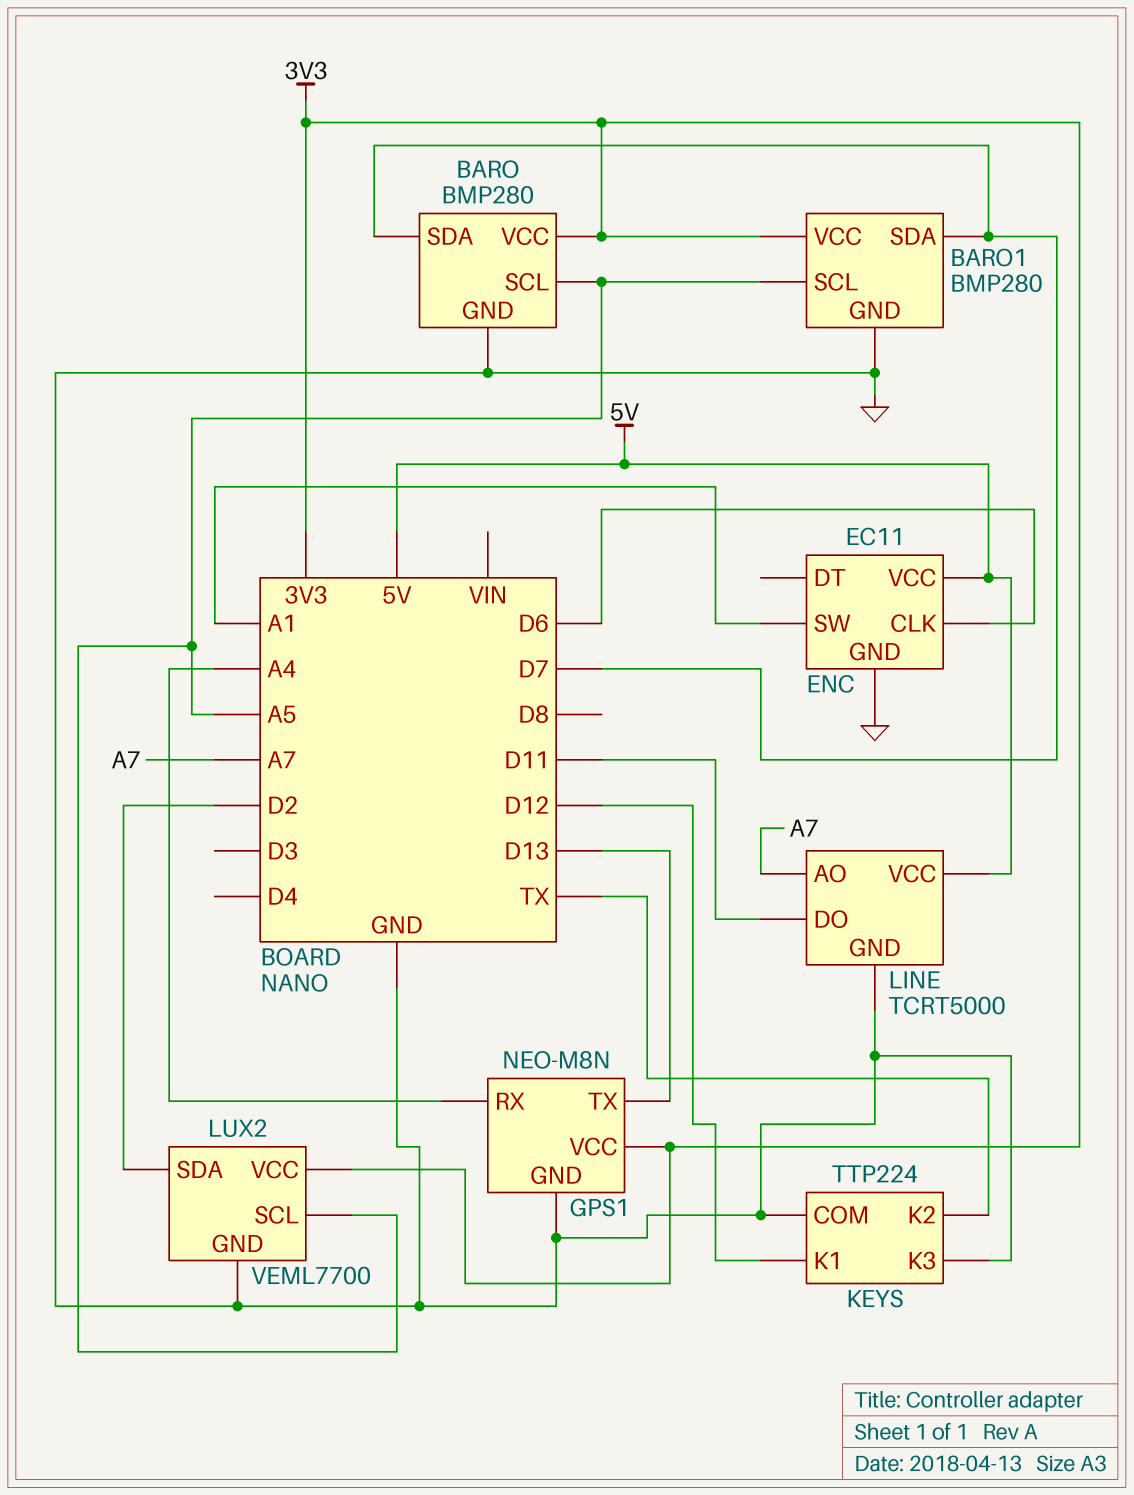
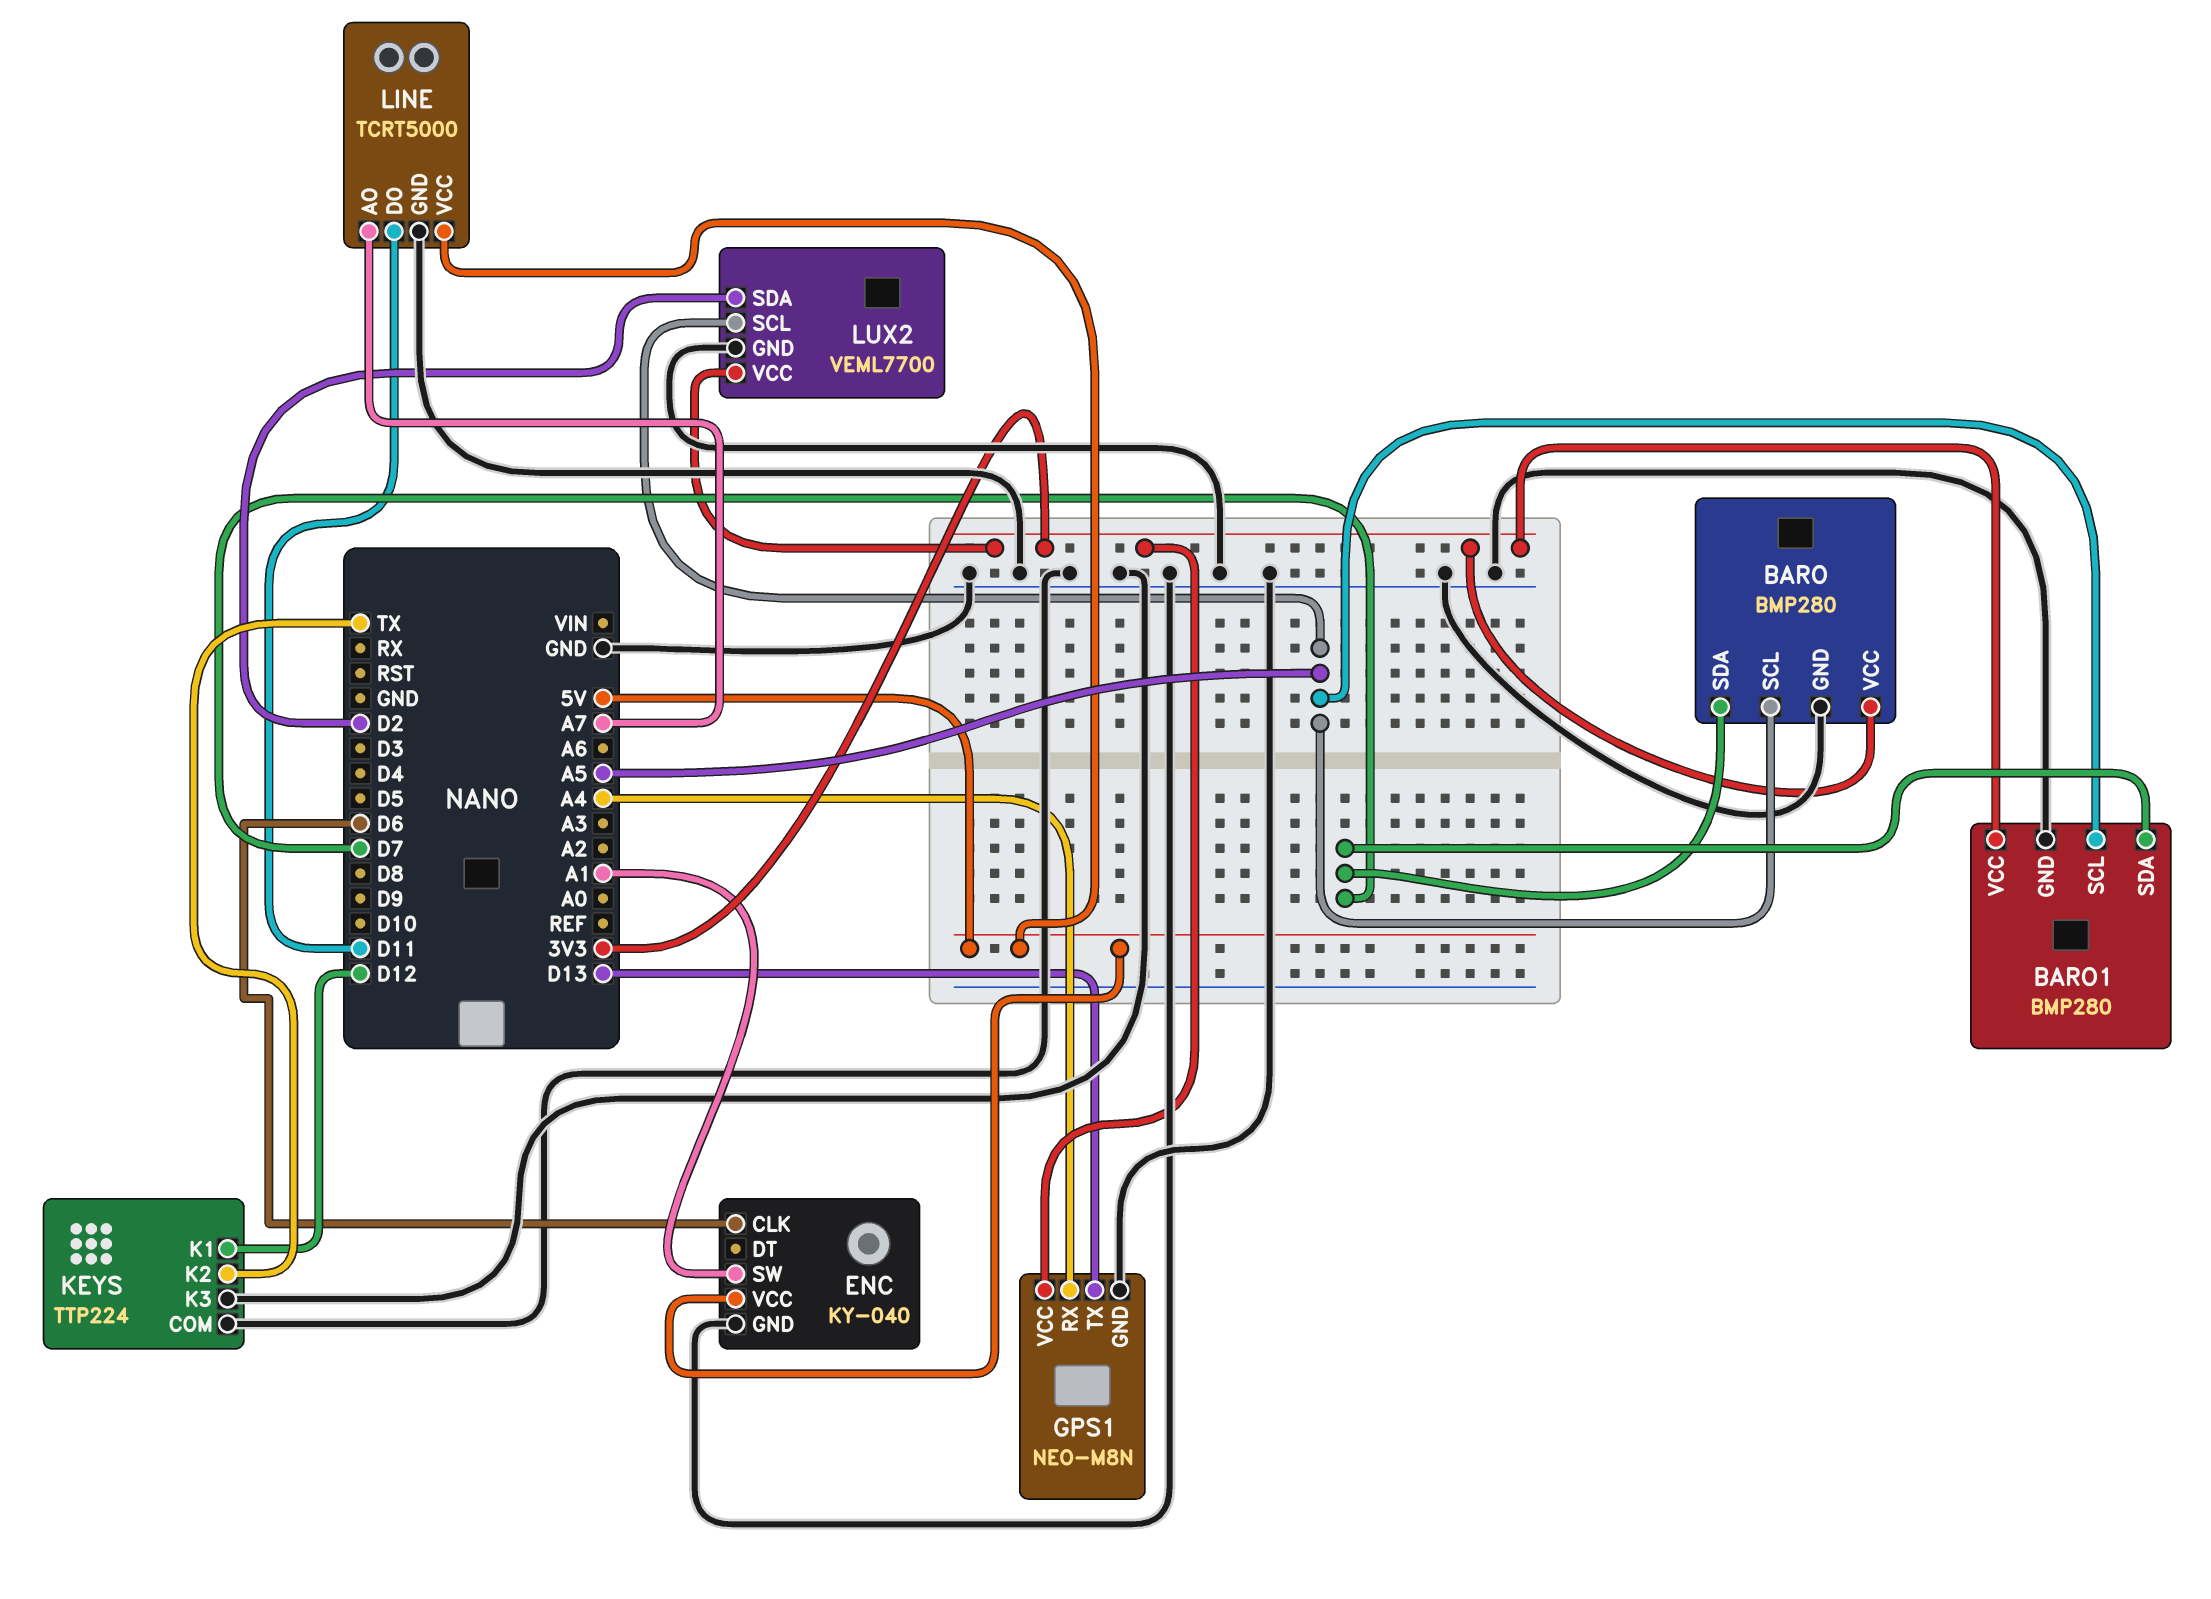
ENC: EC11 -> KY-040

